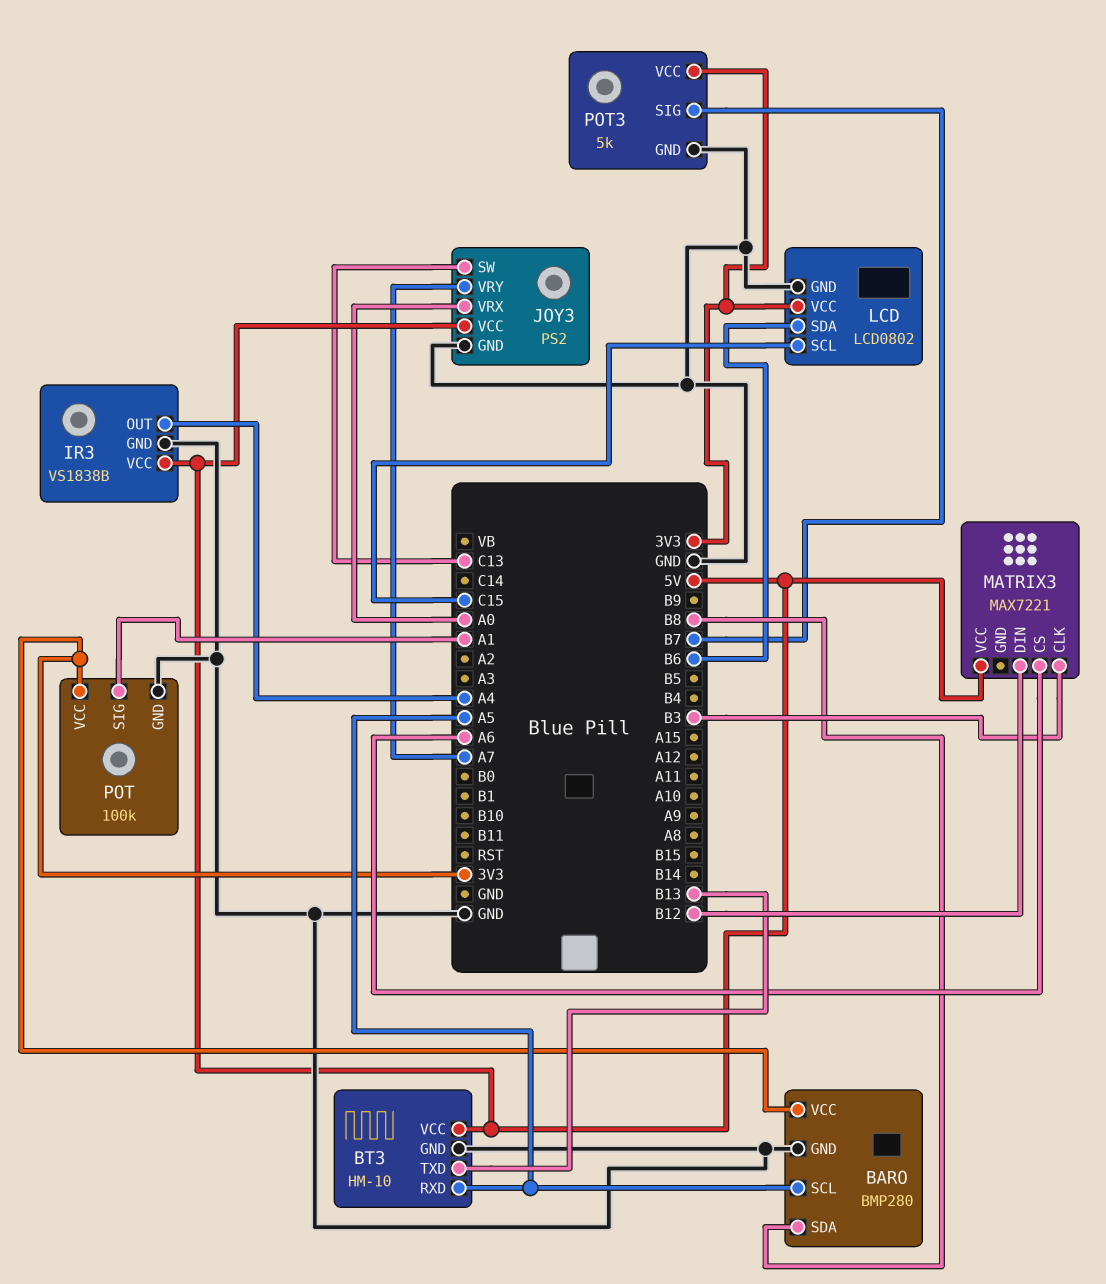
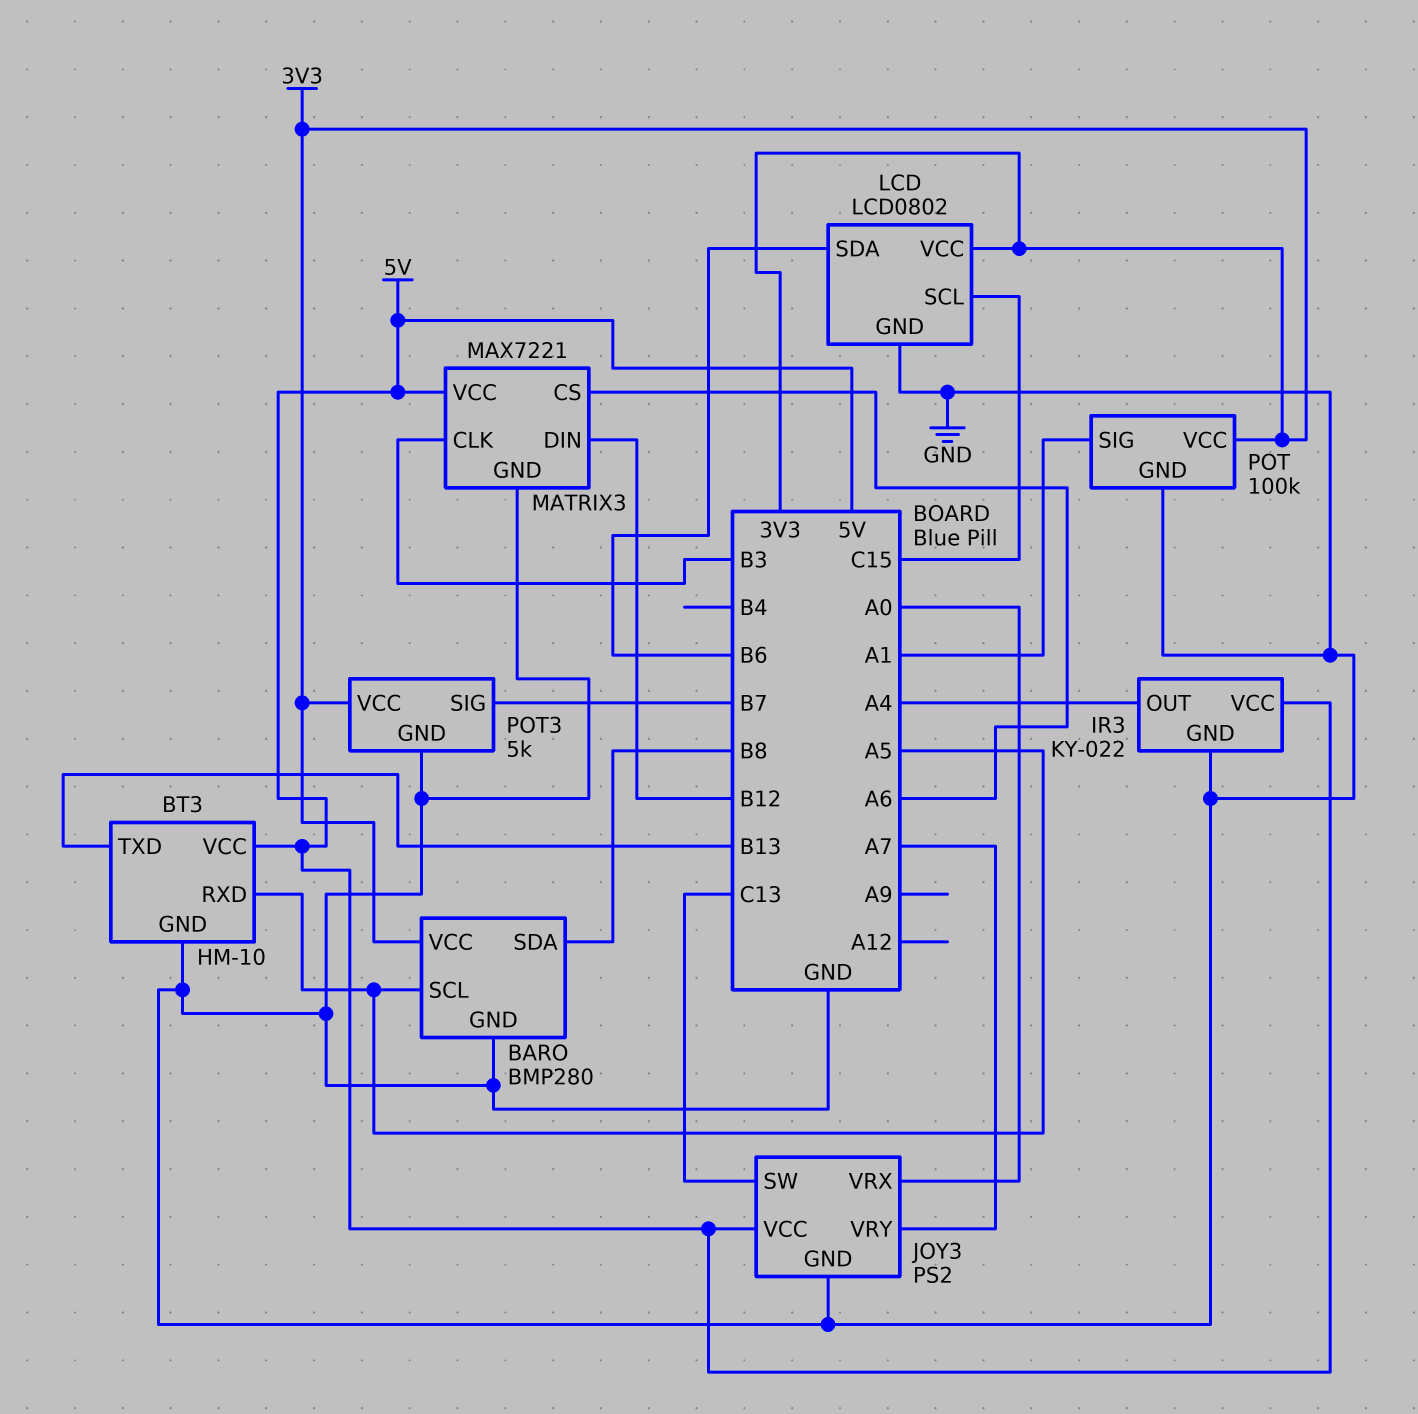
IR3: VS1838B -> KY-022
MATRIX3 pin GND: none -> GND

